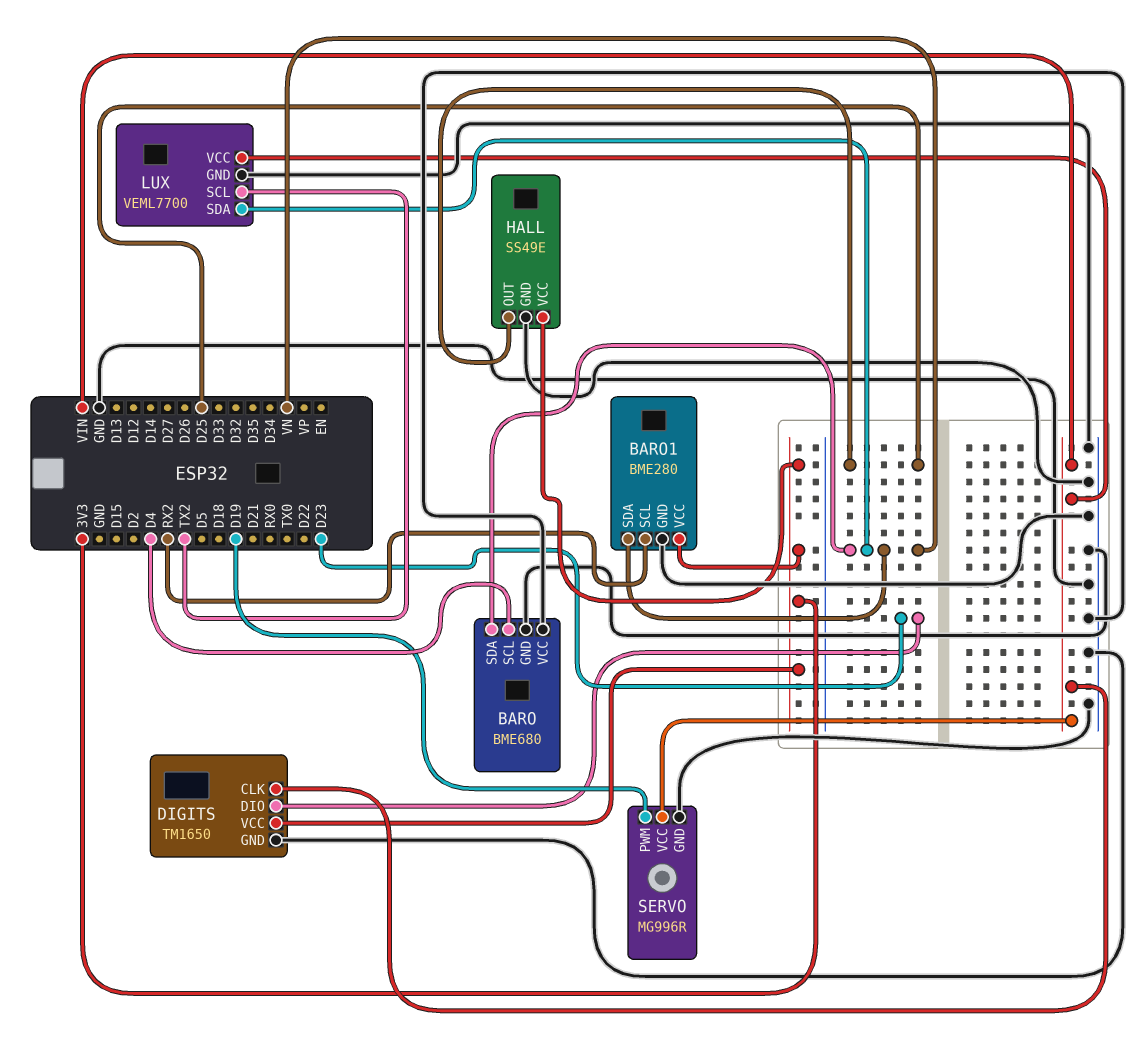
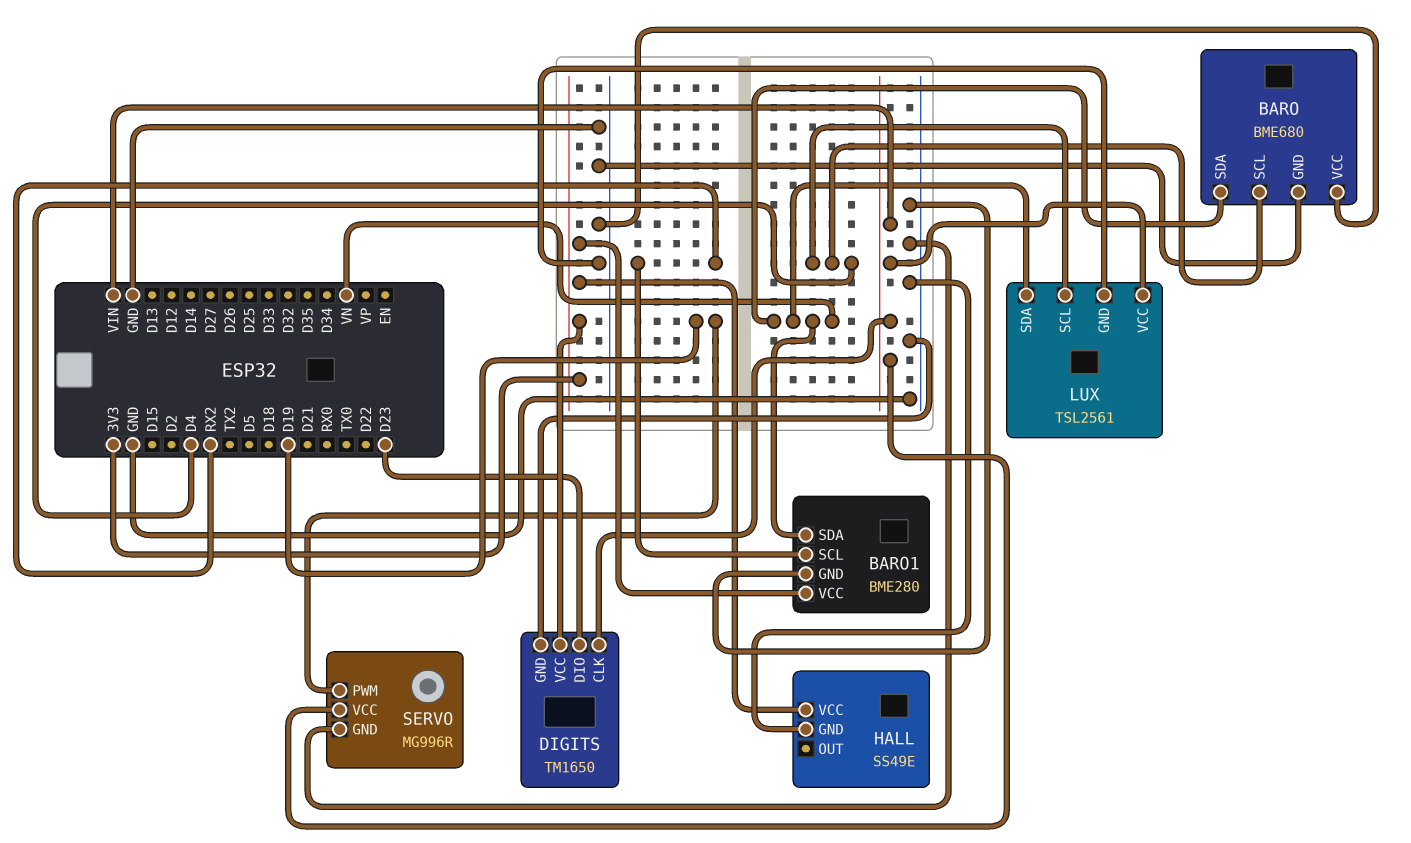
HALL pin OUT: D25 -> none
LUX: VEML7700 -> TSL2561
LUX pin SCL: TX2 -> D4

